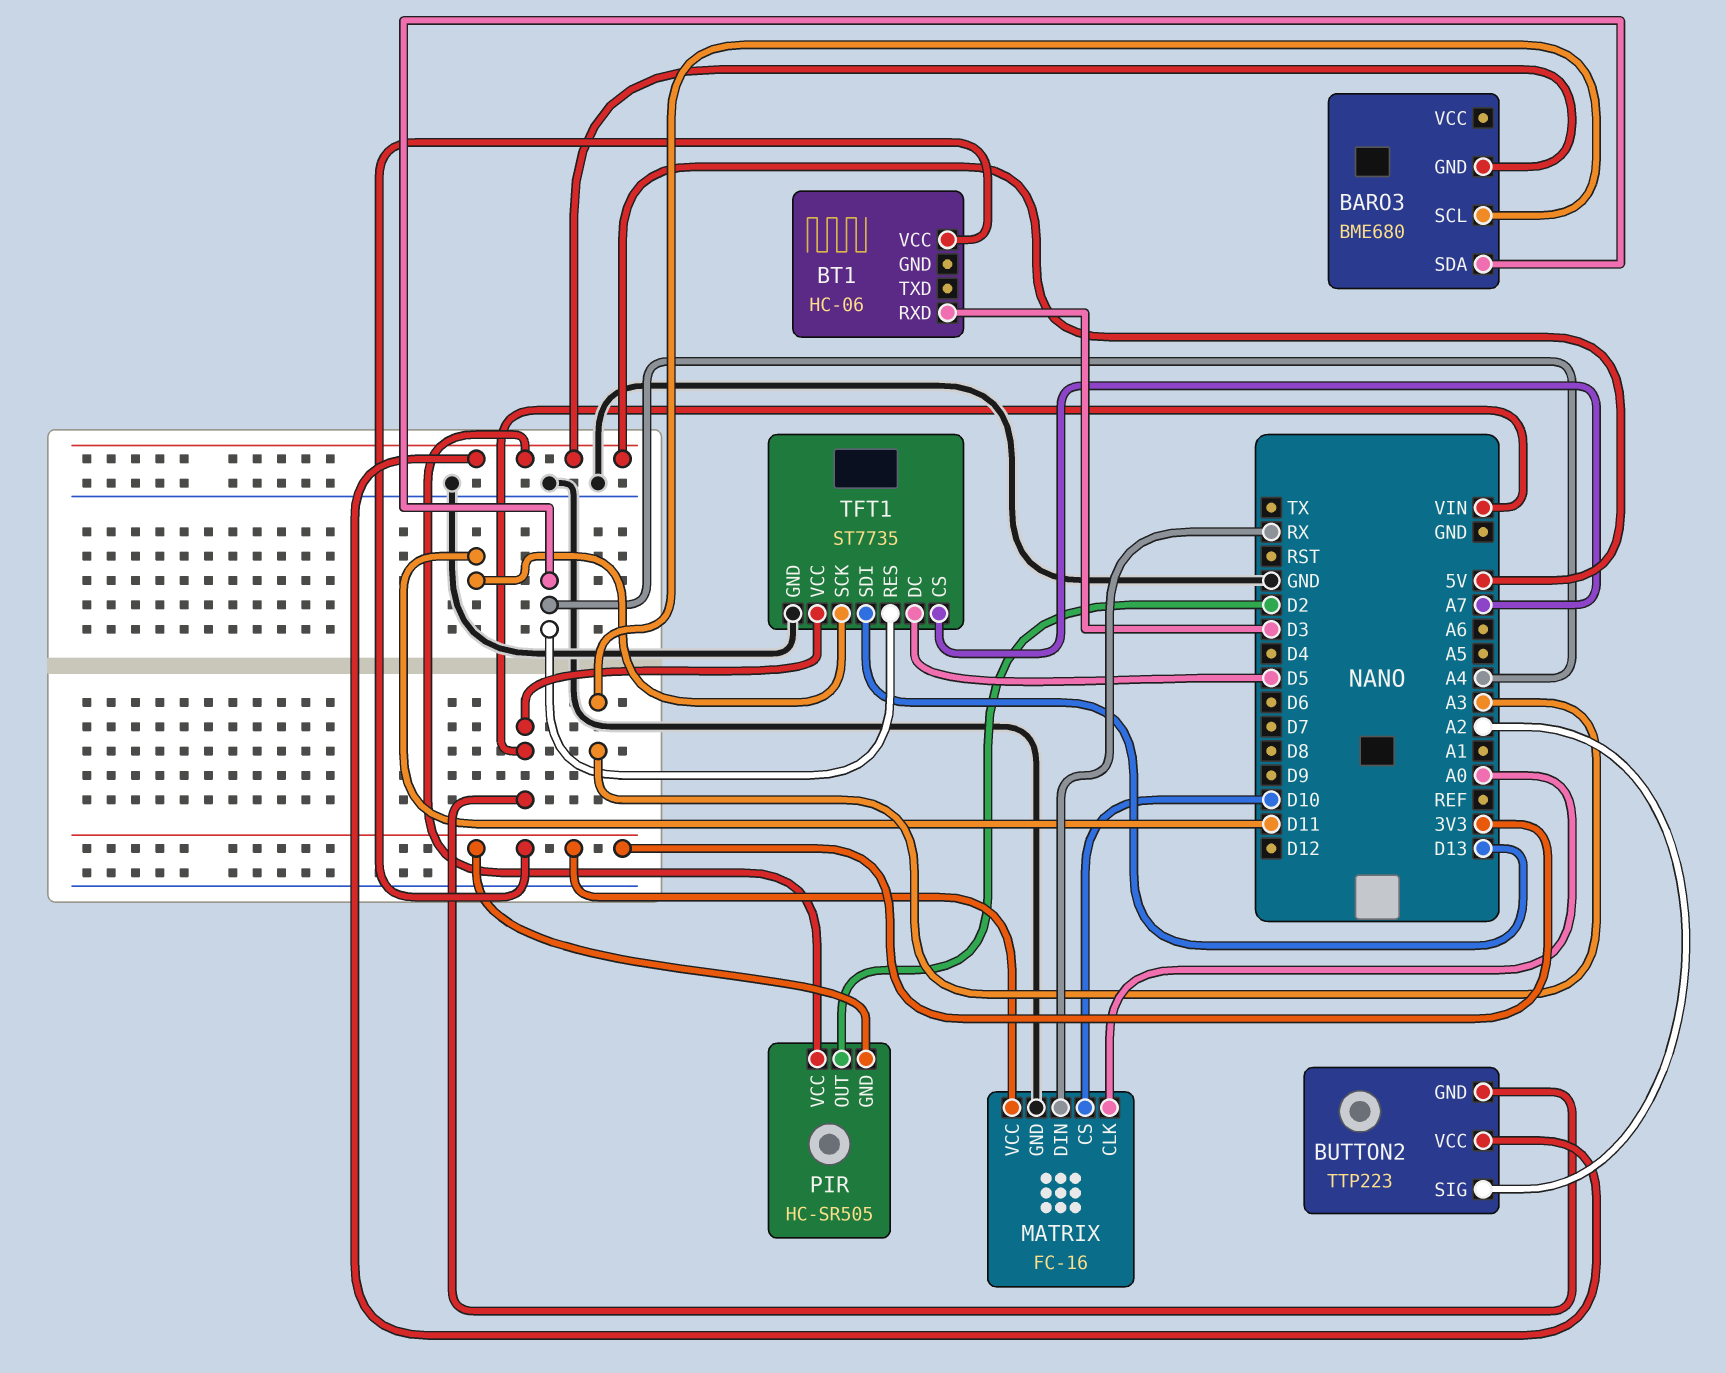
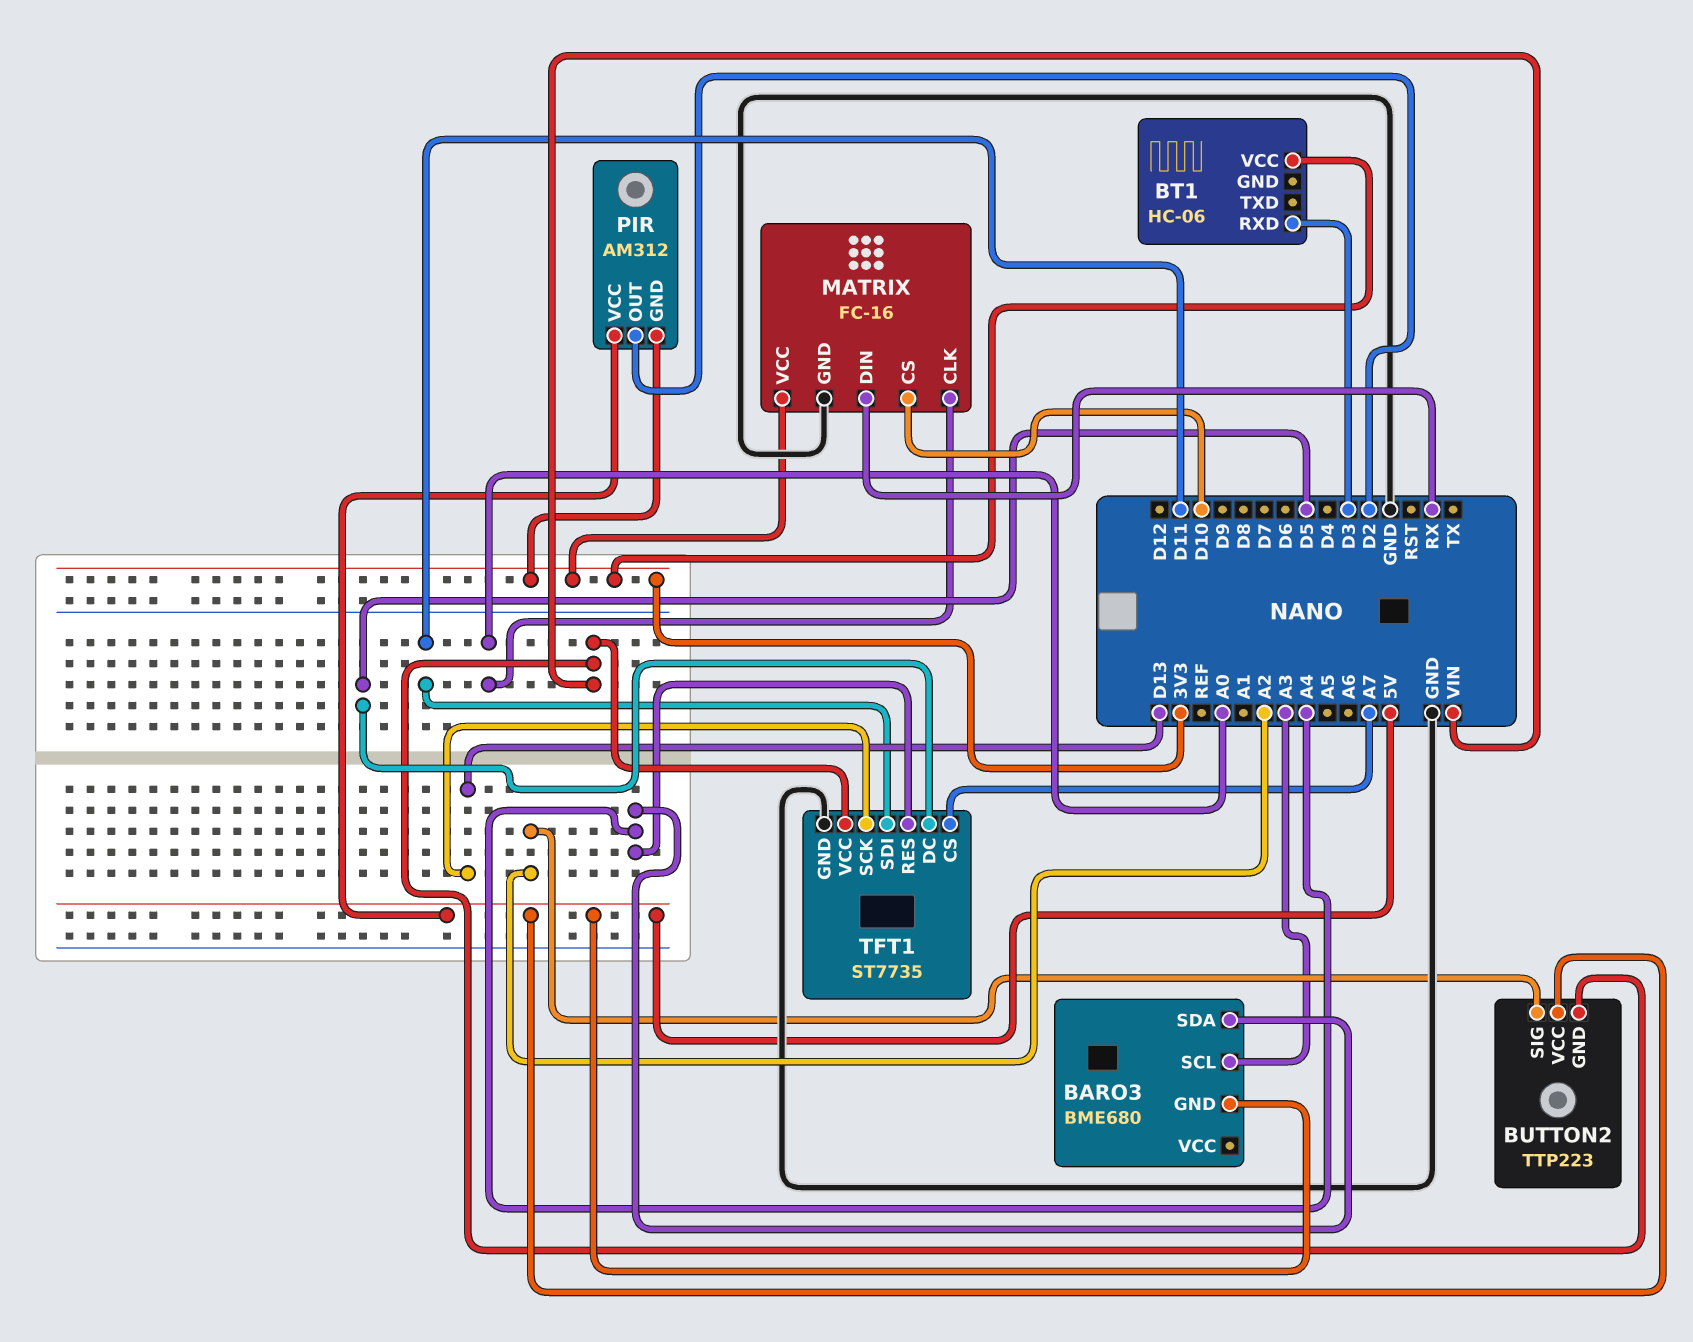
PIR: HC-SR505 -> AM312
TFT1 pin SCK: D11 -> D13
TFT1 pin SDI: D13 -> D11

